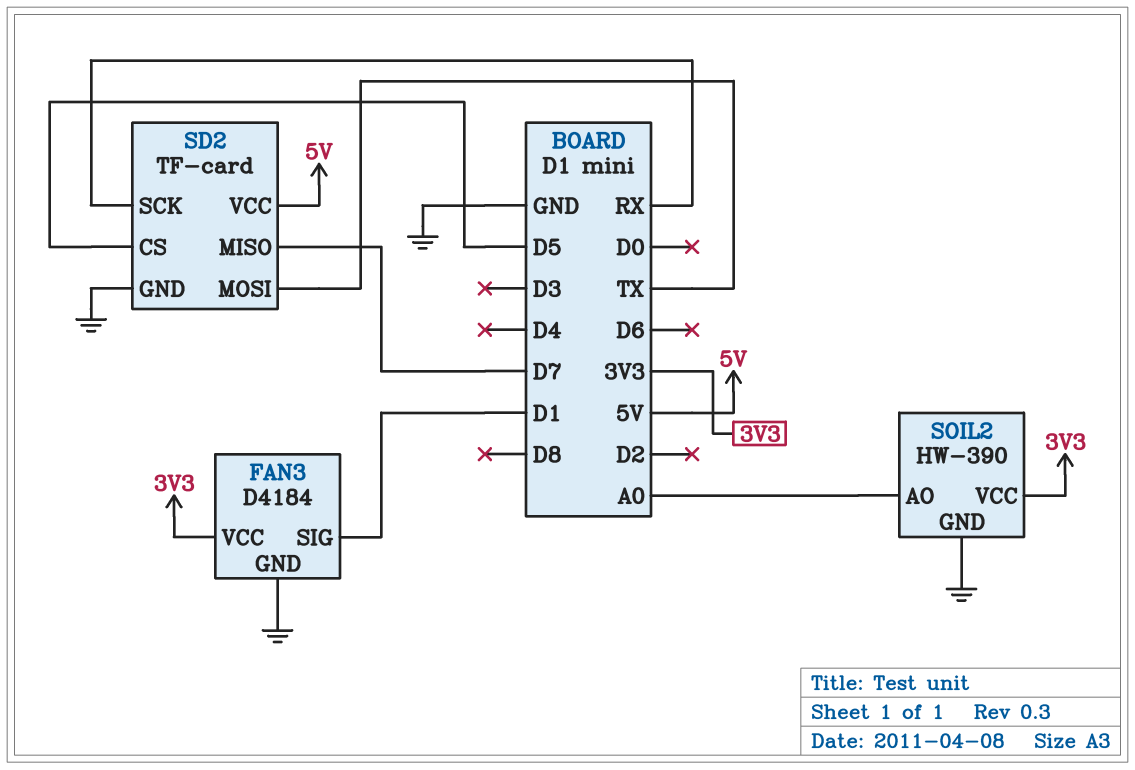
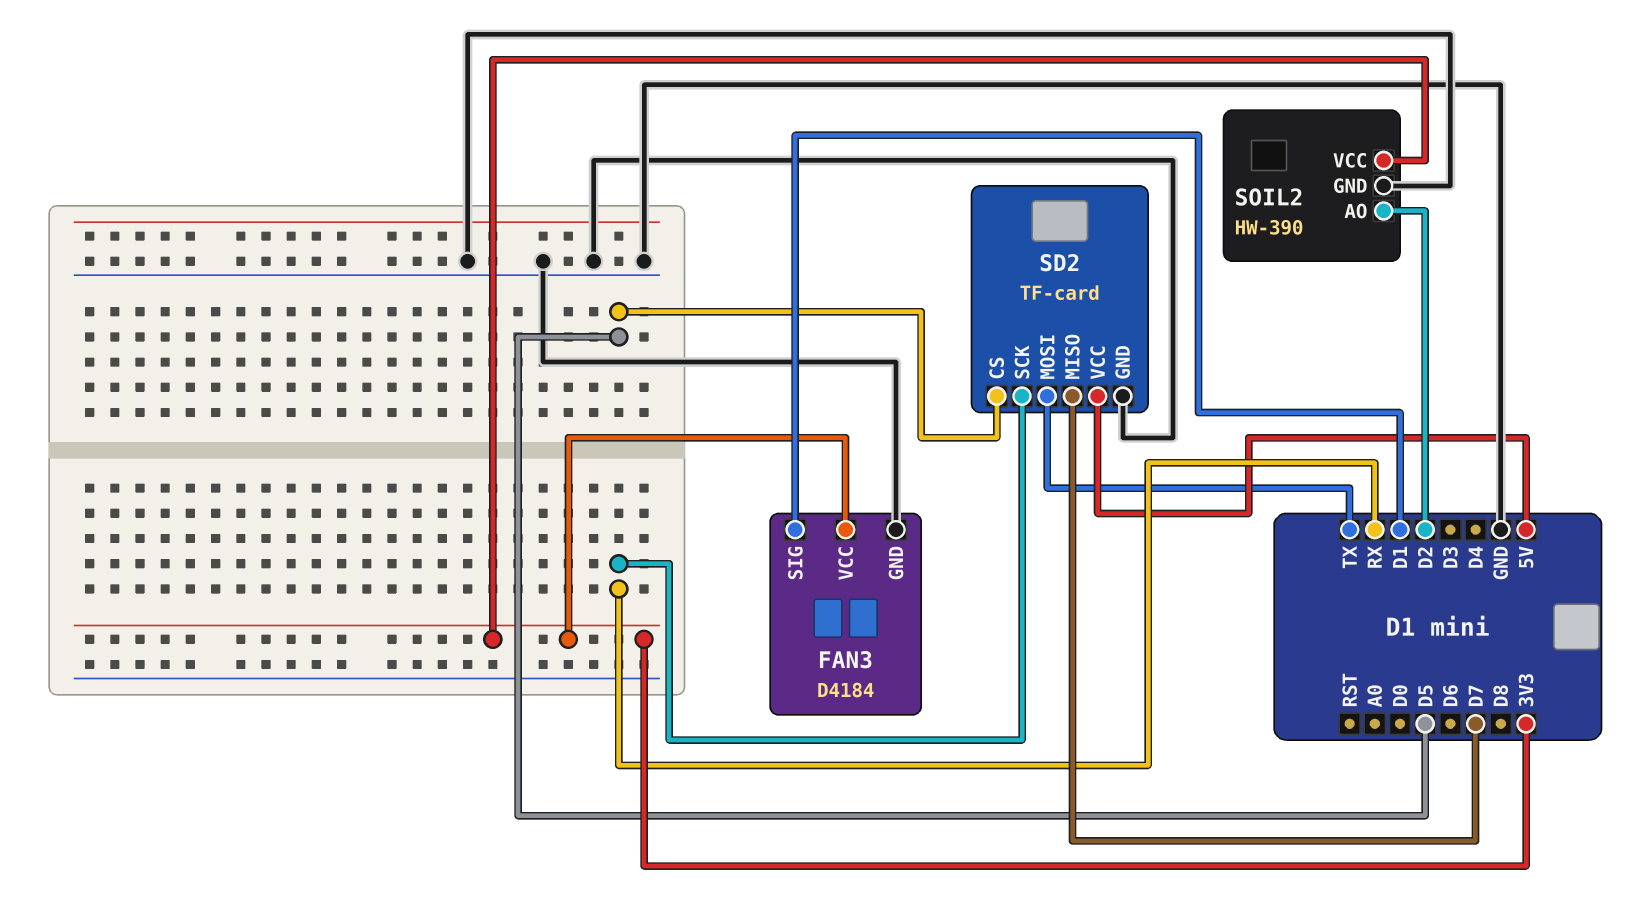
SOIL2 pin AO: A0 -> D2

